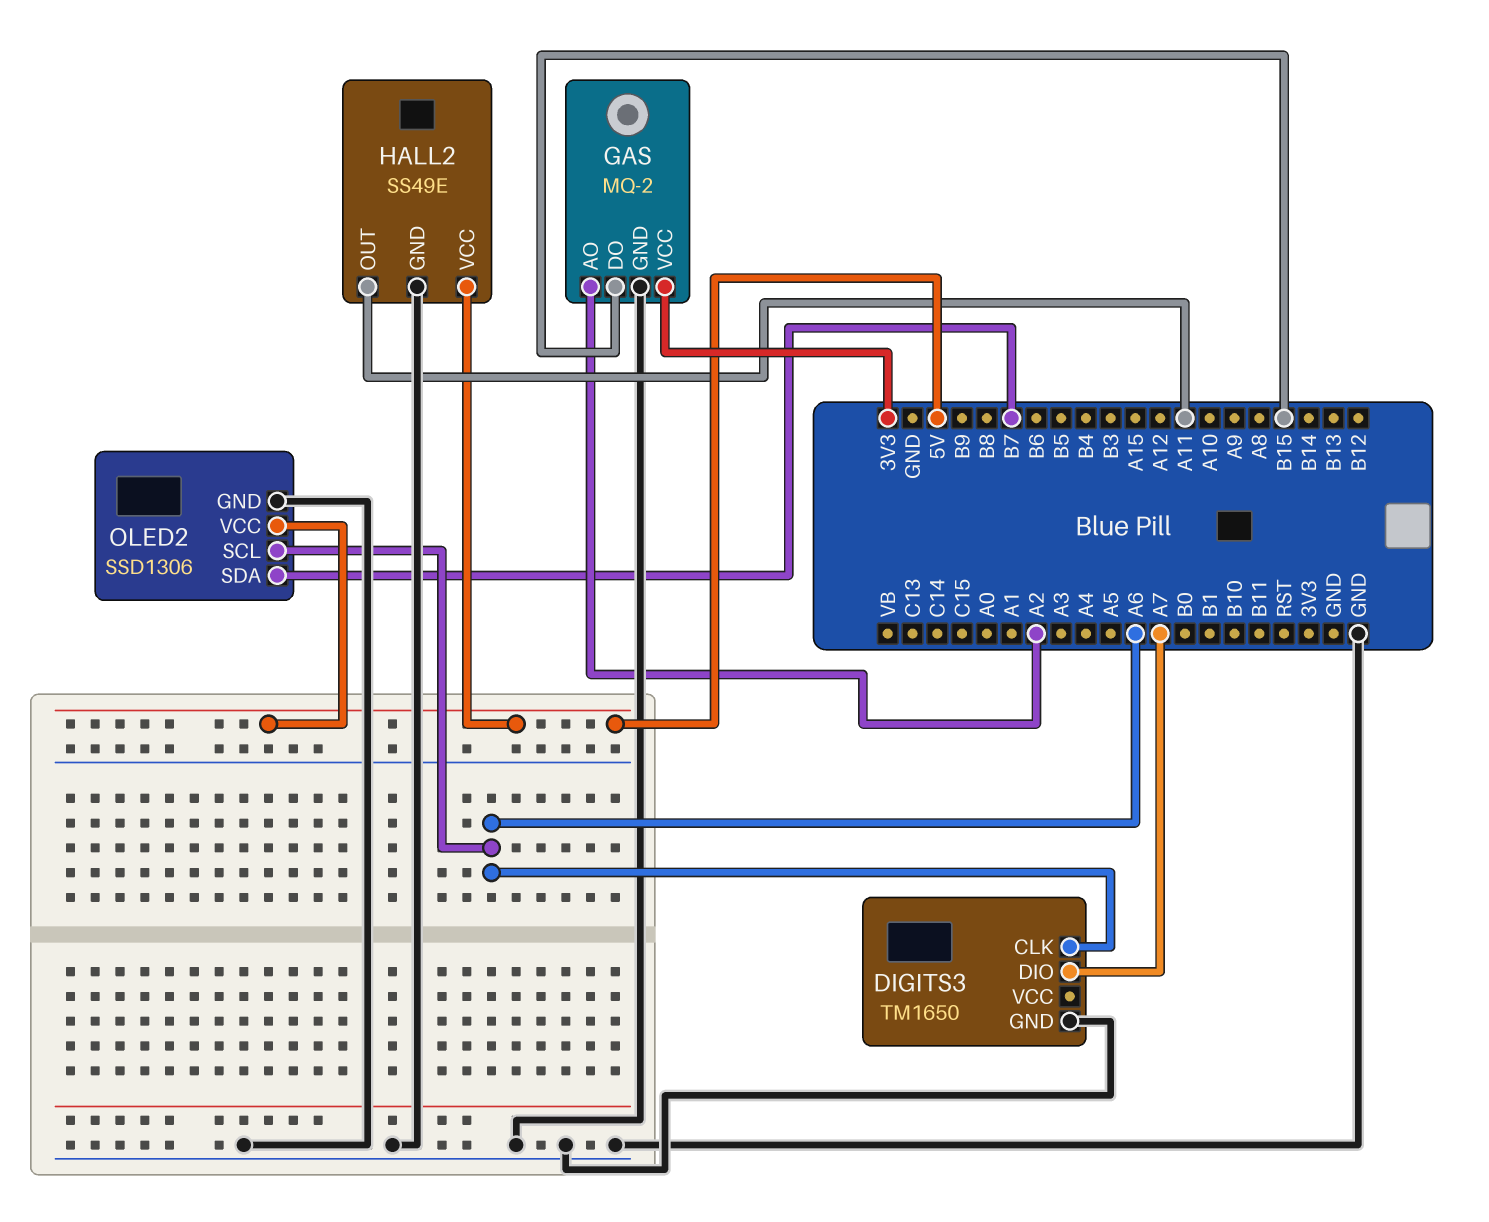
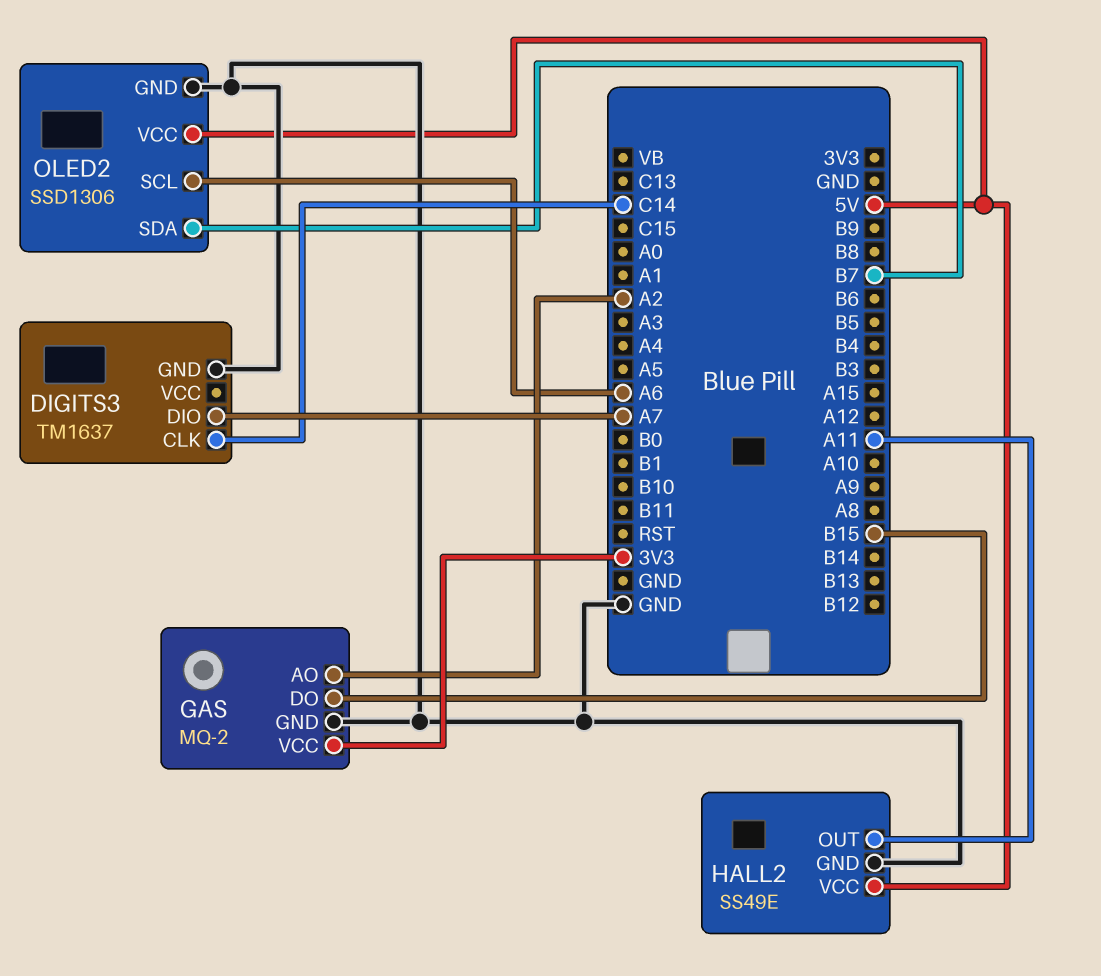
DIGITS3: TM1650 -> TM1637
DIGITS3 pin CLK: A6 -> C14

